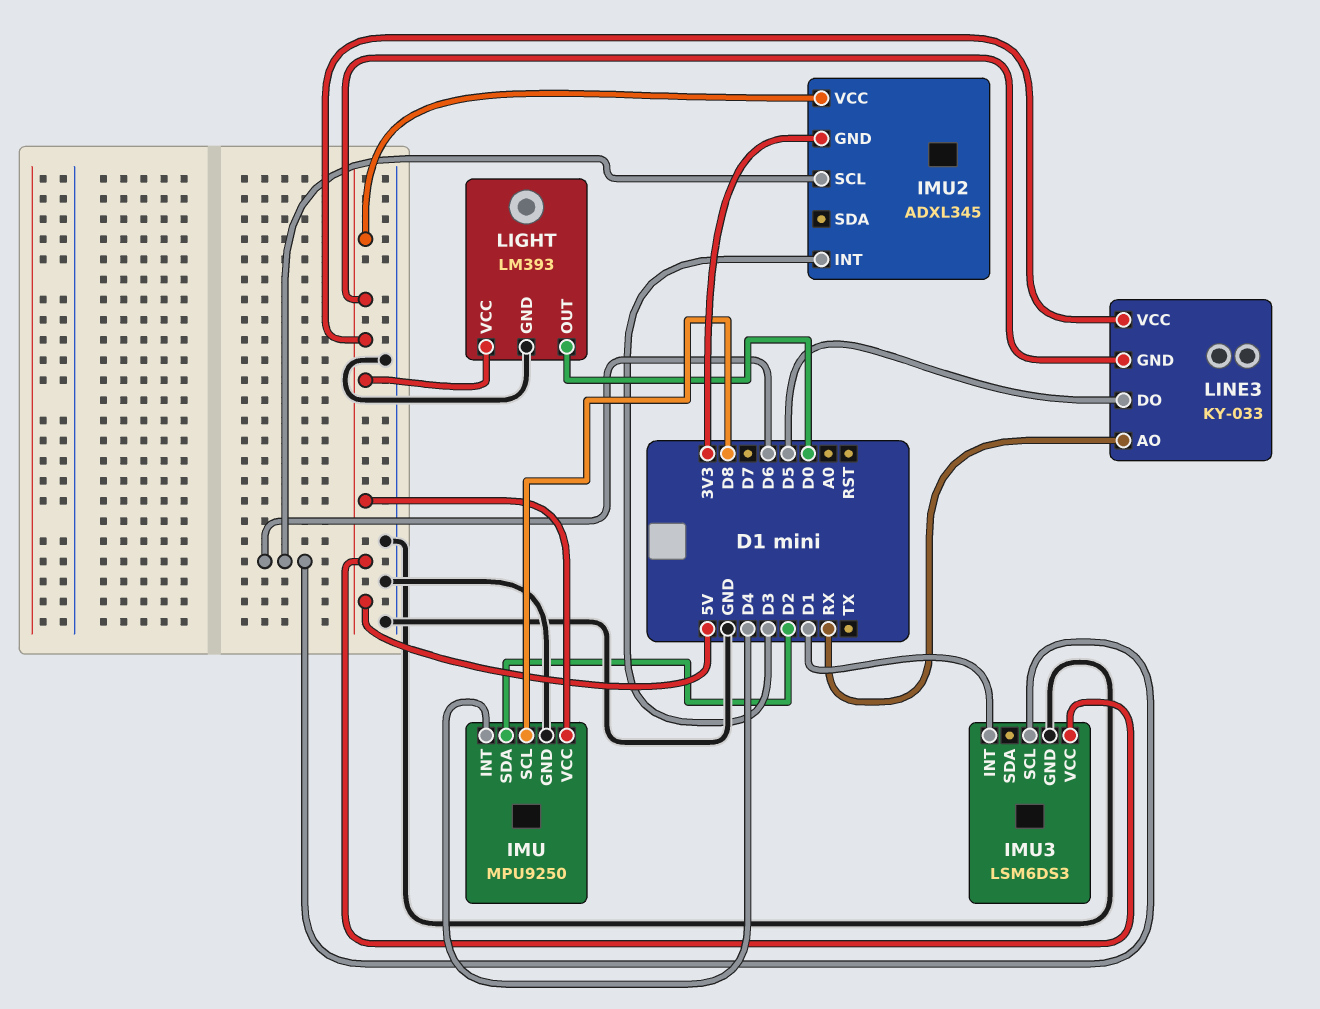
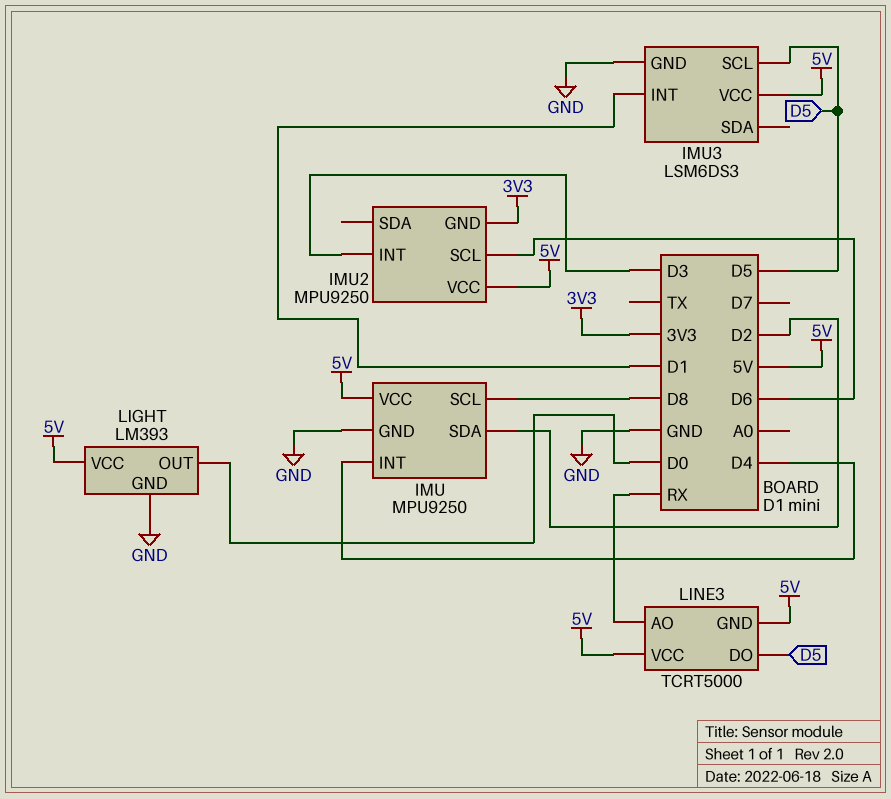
IMU2: ADXL345 -> MPU9250
IMU3 pin SCL: D6 -> D5
LINE3: KY-033 -> TCRT5000

